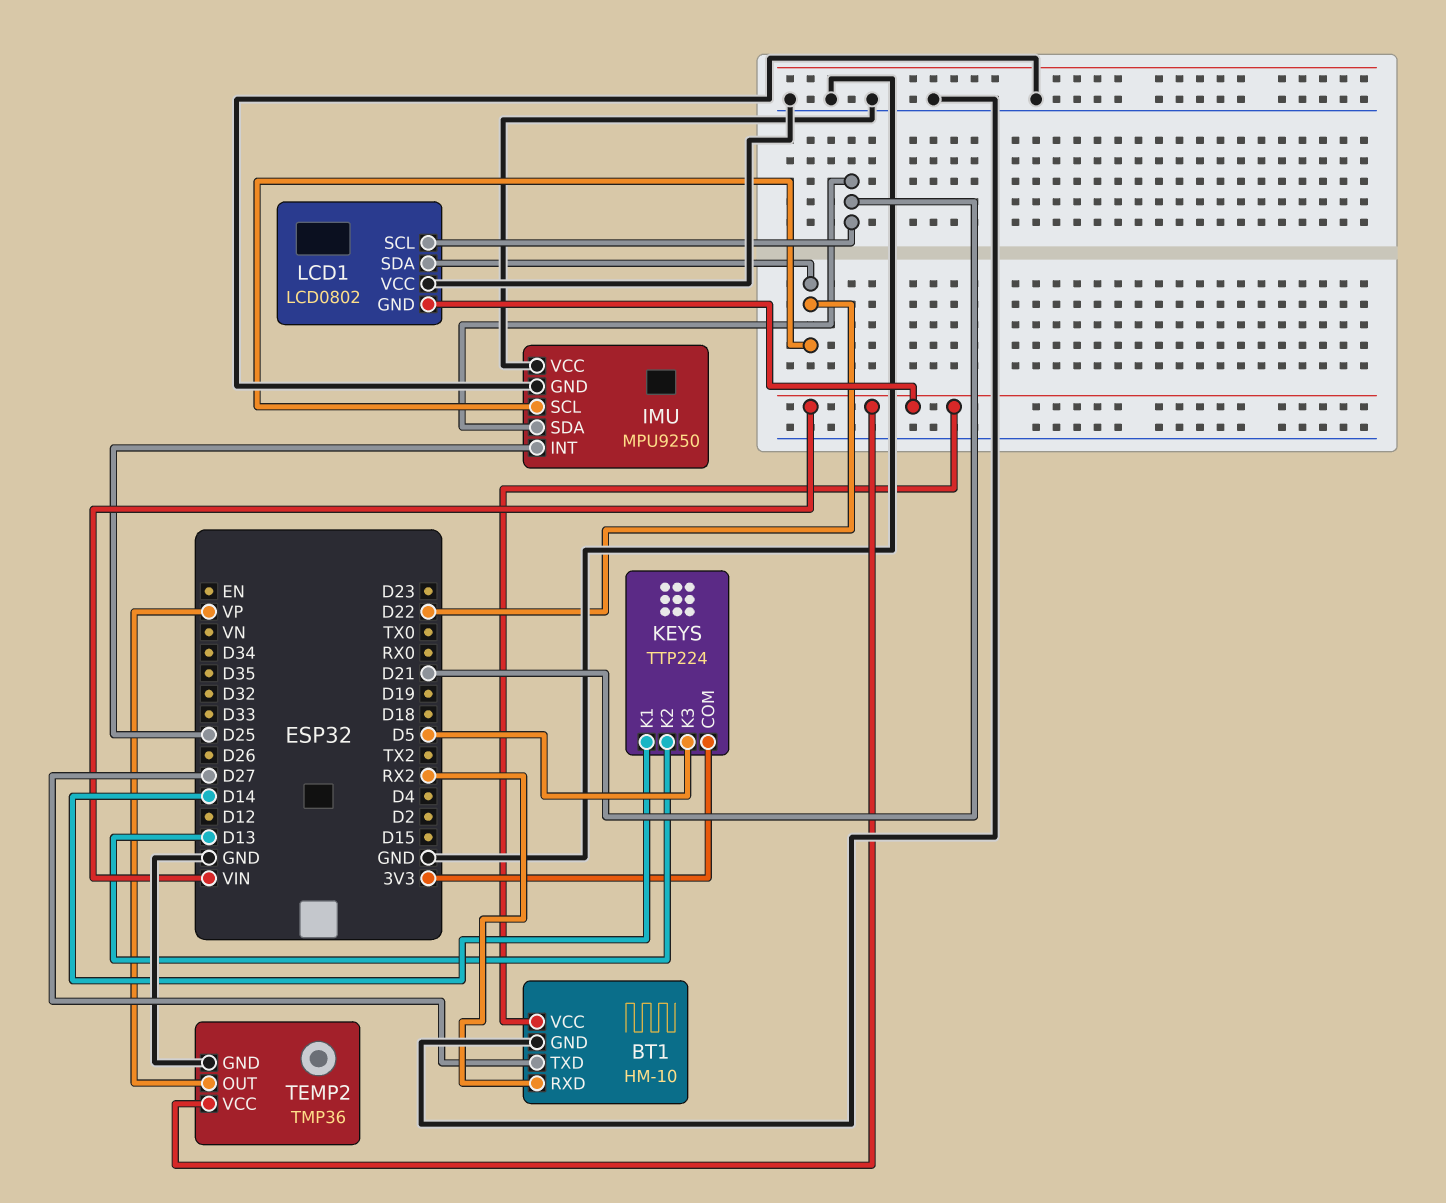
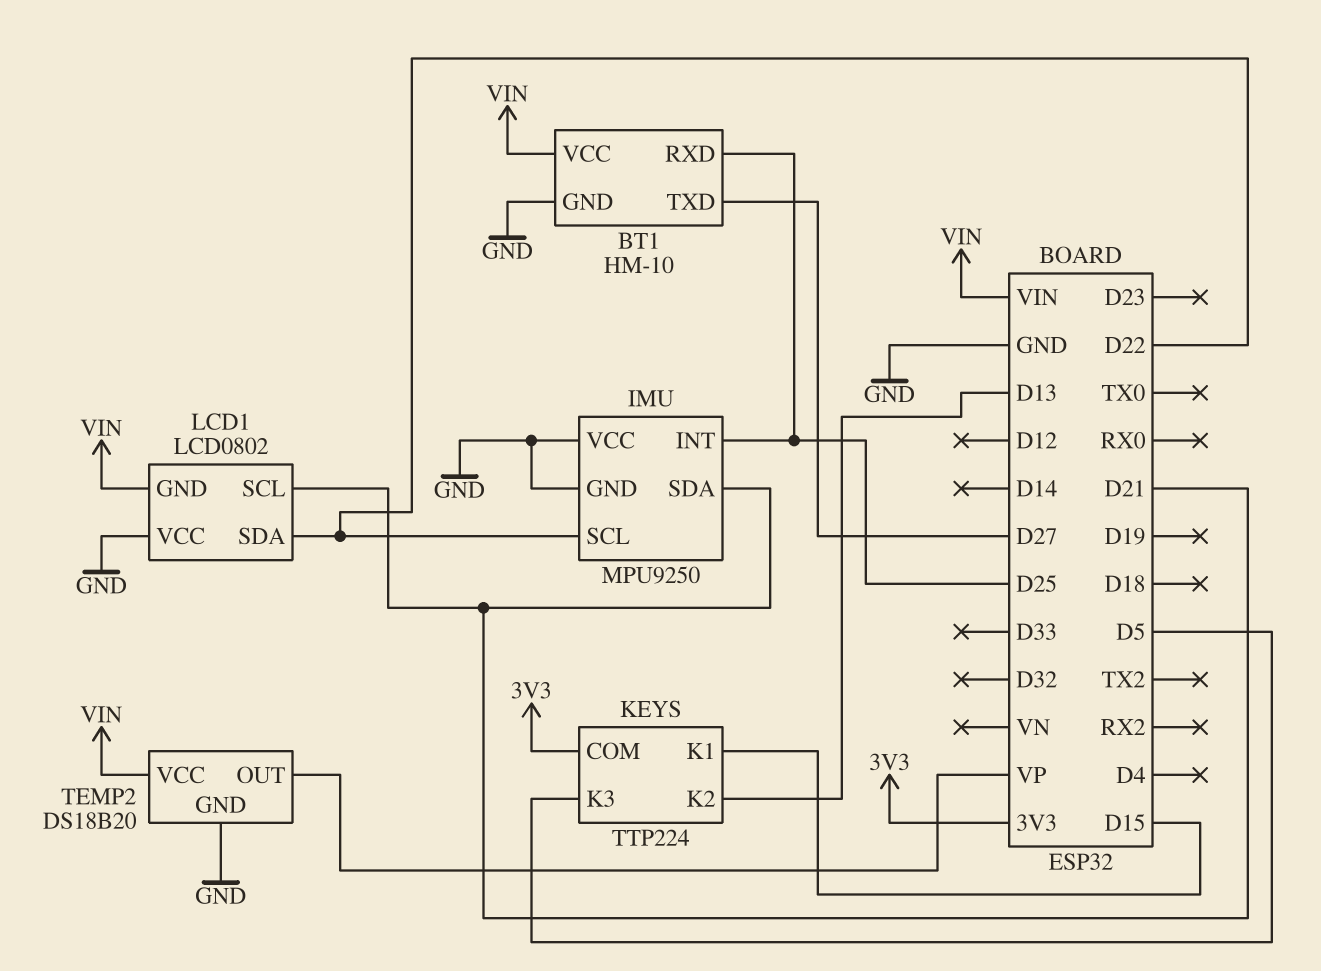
BT1 pin RXD: RX2 -> D25
KEYS pin K1: D14 -> D15
TEMP2: TMP36 -> DS18B20

